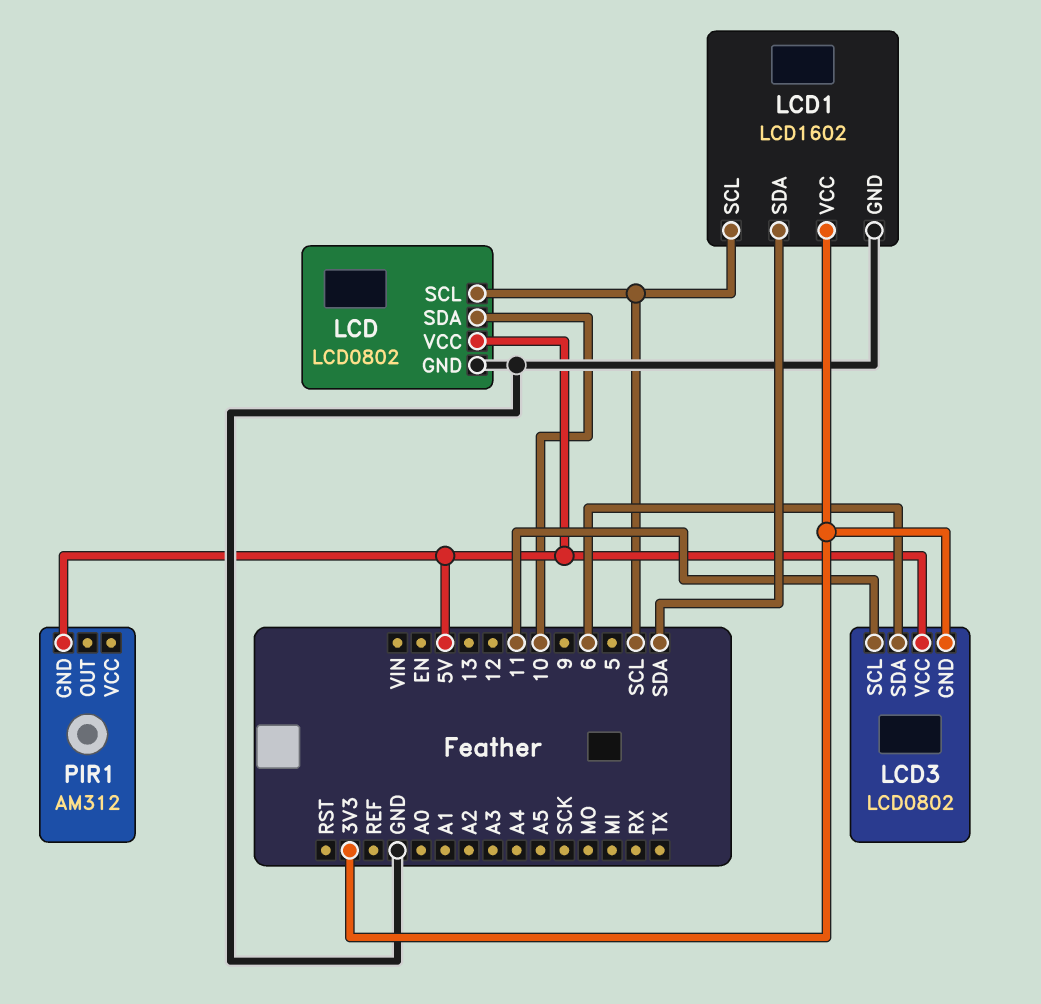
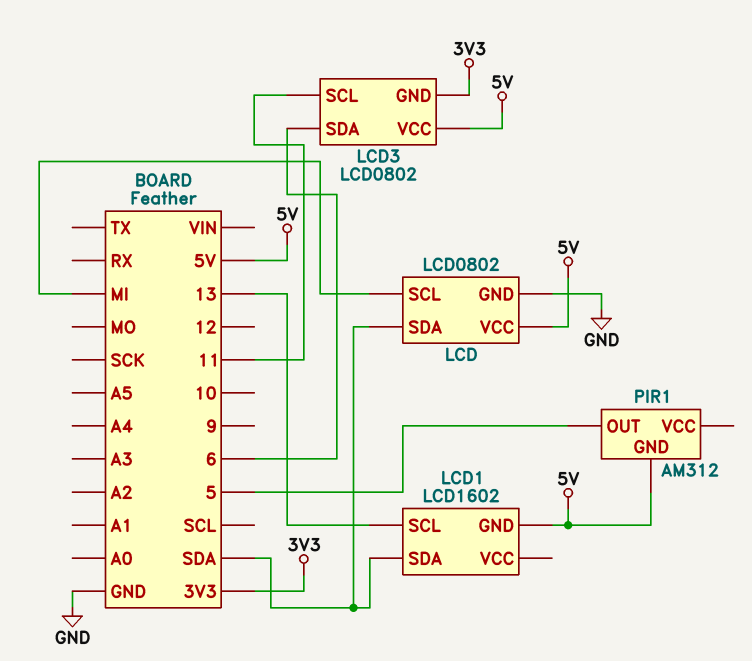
LCD pin SCL: SCL -> MI
LCD pin SDA: 10 -> SDA
LCD1 pin GND: GND -> 5V
LCD1 pin SCL: SCL -> 13
LCD1 pin VCC: 3V3 -> none
PIR1 pin OUT: none -> 5

